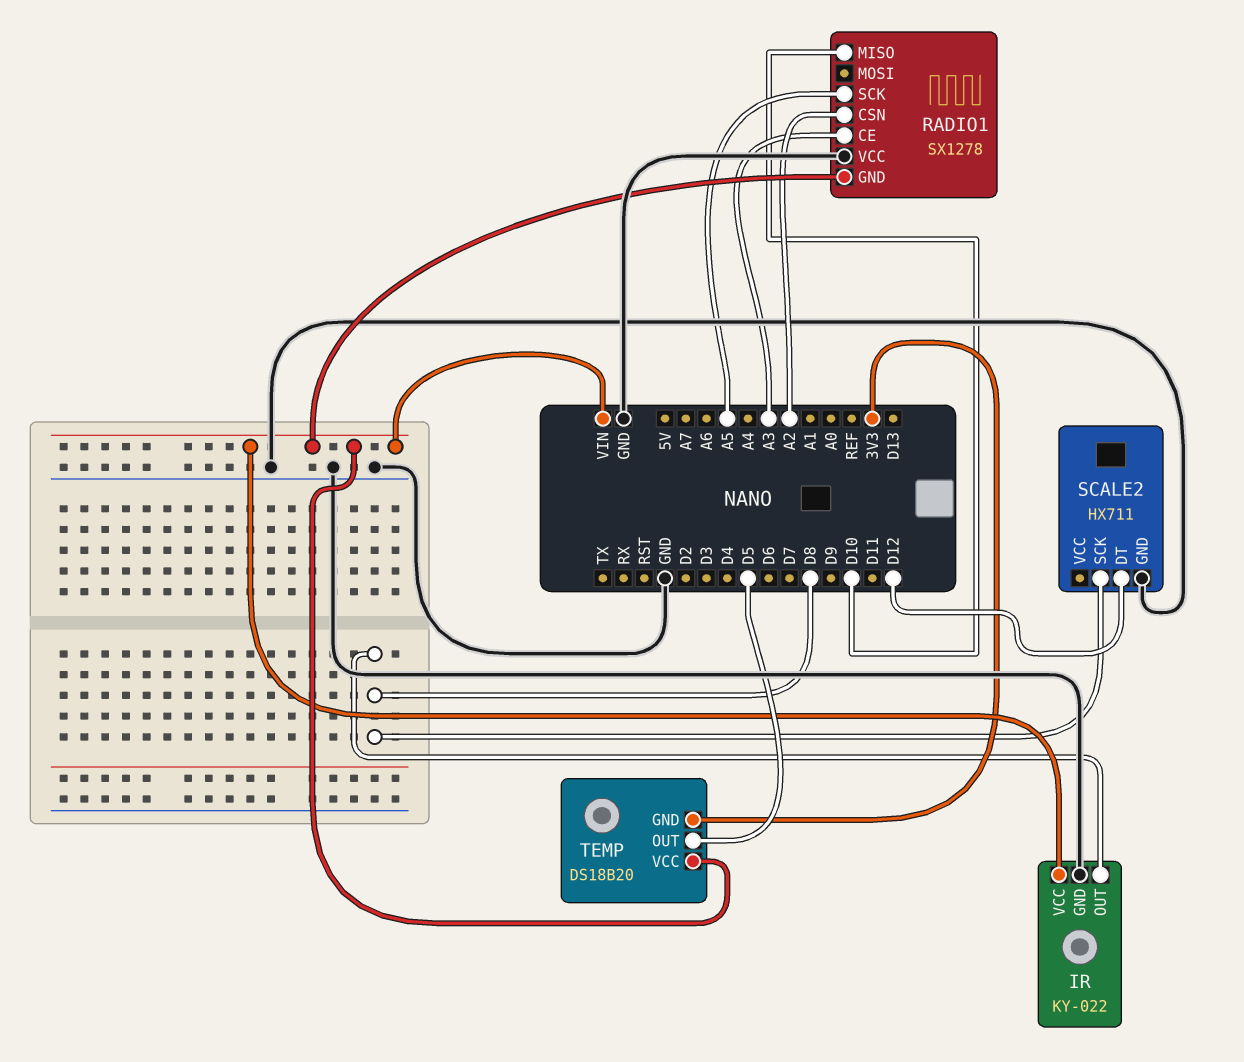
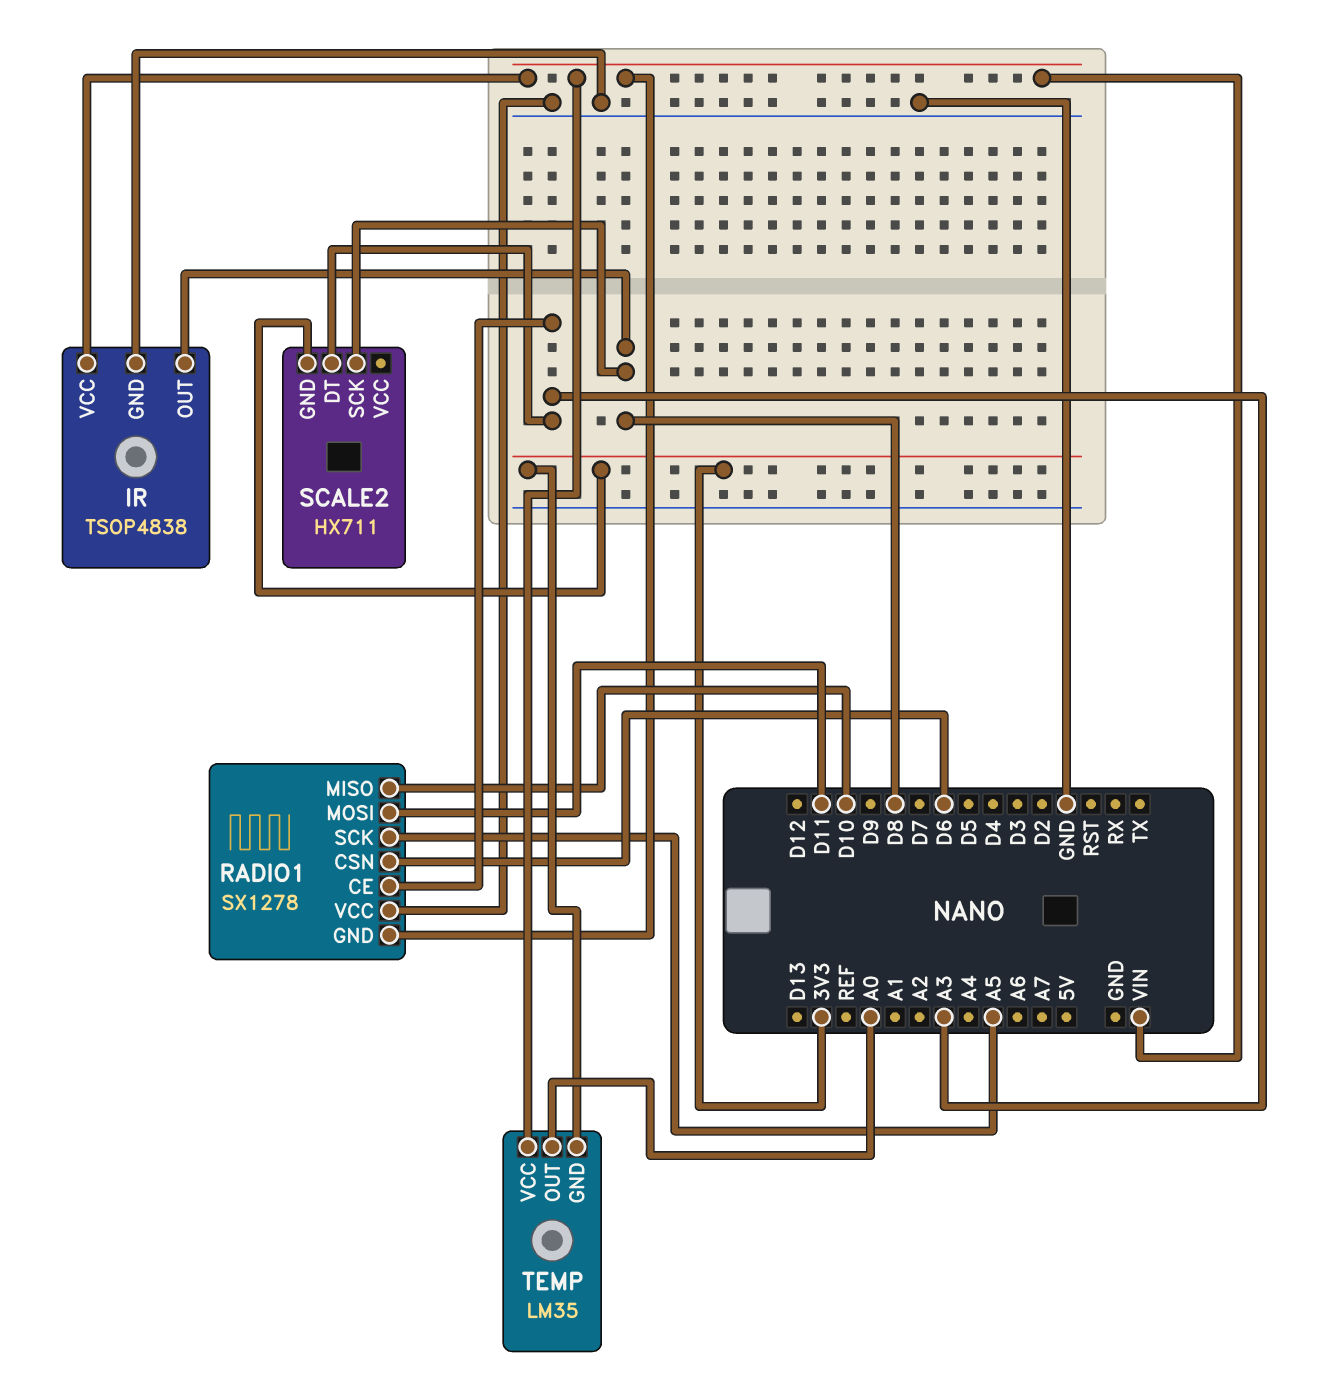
IR: KY-022 -> TSOP4838
RADIO1 pin CSN: A2 -> D6
RADIO1 pin MOSI: none -> D11
SCALE2 pin DT: D12 -> A3
SCALE2 pin GND: GND -> 3V3
TEMP: DS18B20 -> LM35
TEMP pin OUT: D5 -> A0

